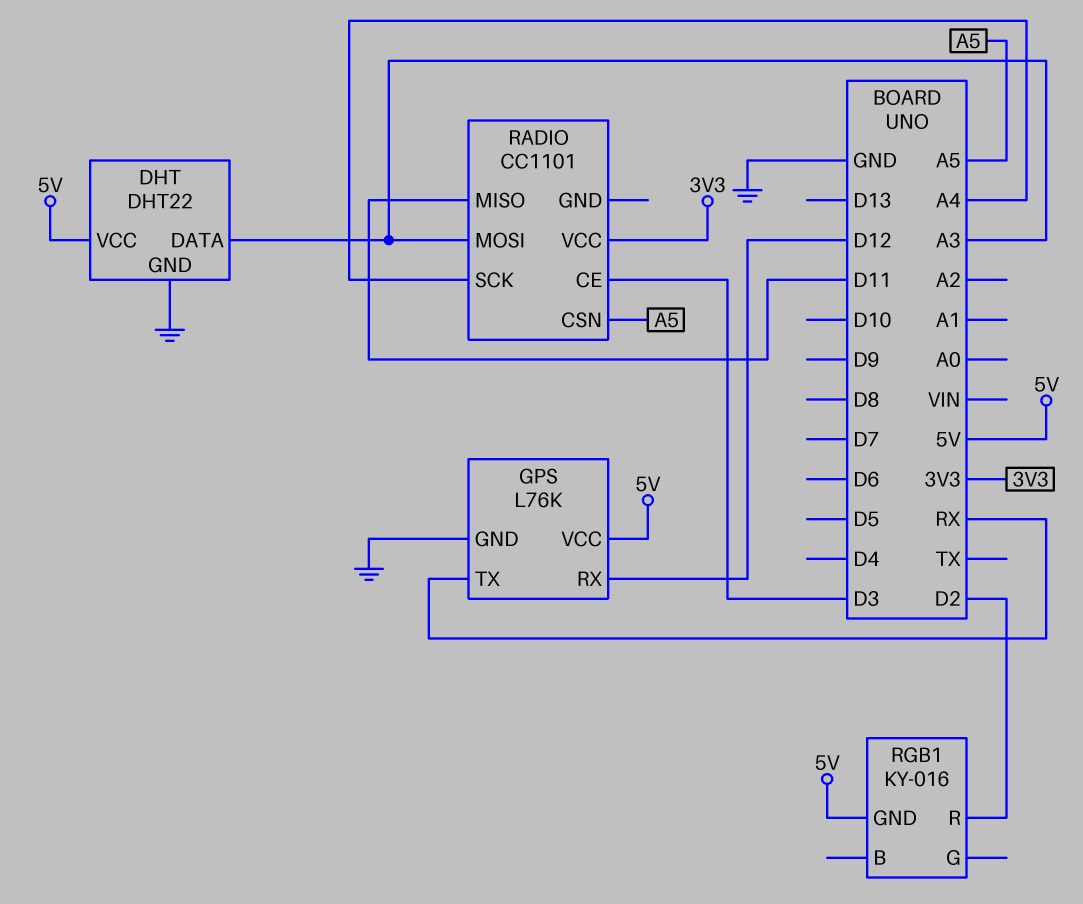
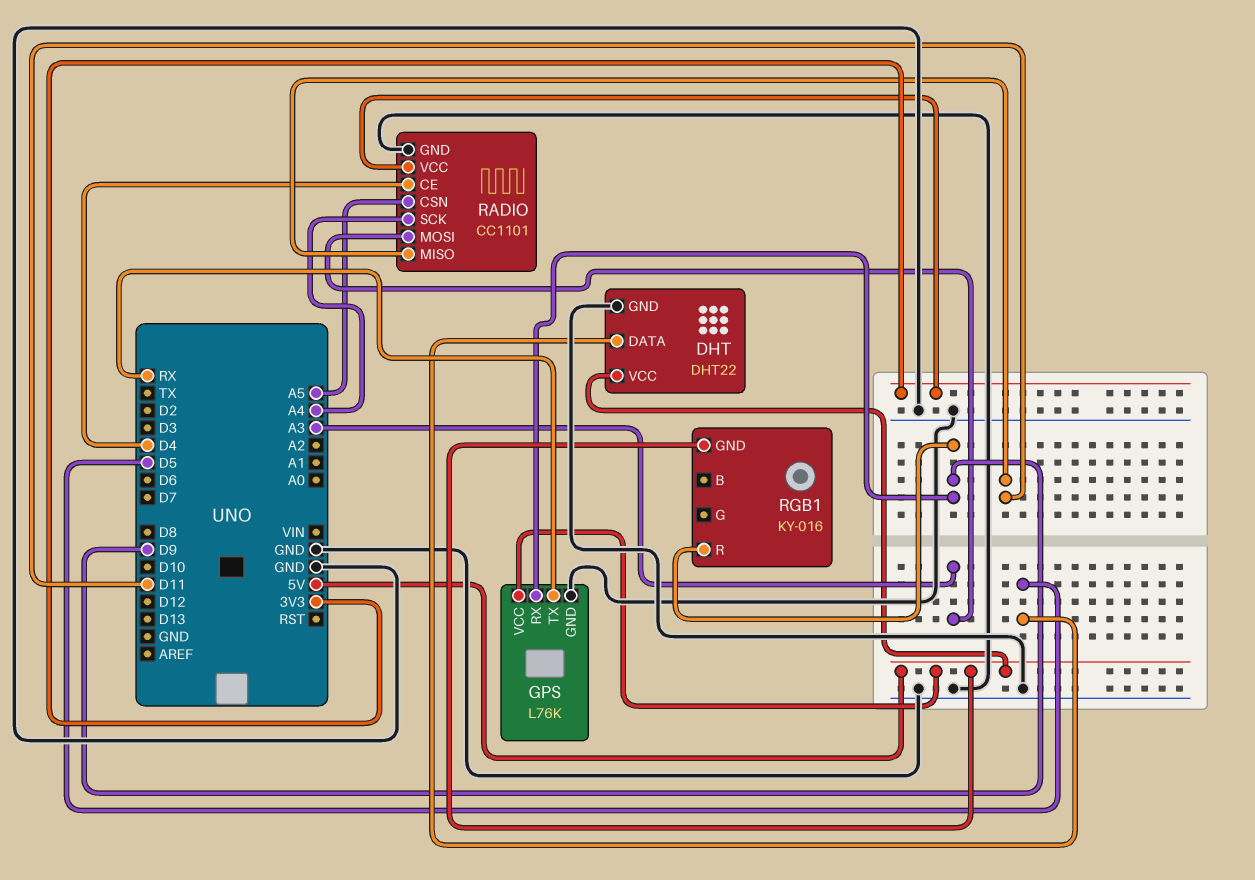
DHT pin DATA: A3 -> D5
GPS pin RX: D12 -> D9
RADIO pin CE: D3 -> D4
RADIO pin GND: none -> GND
RGB1 pin R: D2 -> D9

